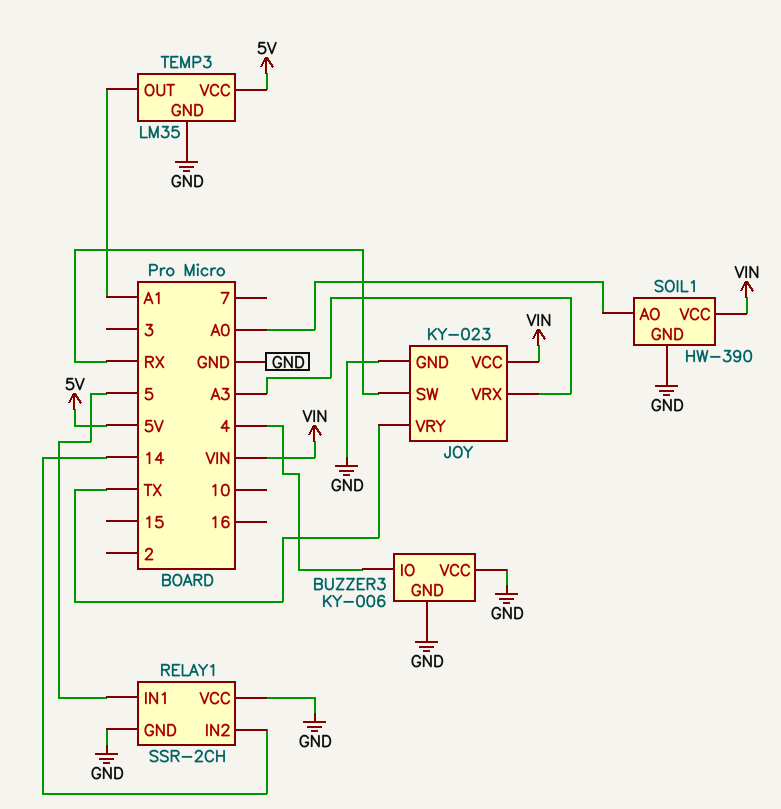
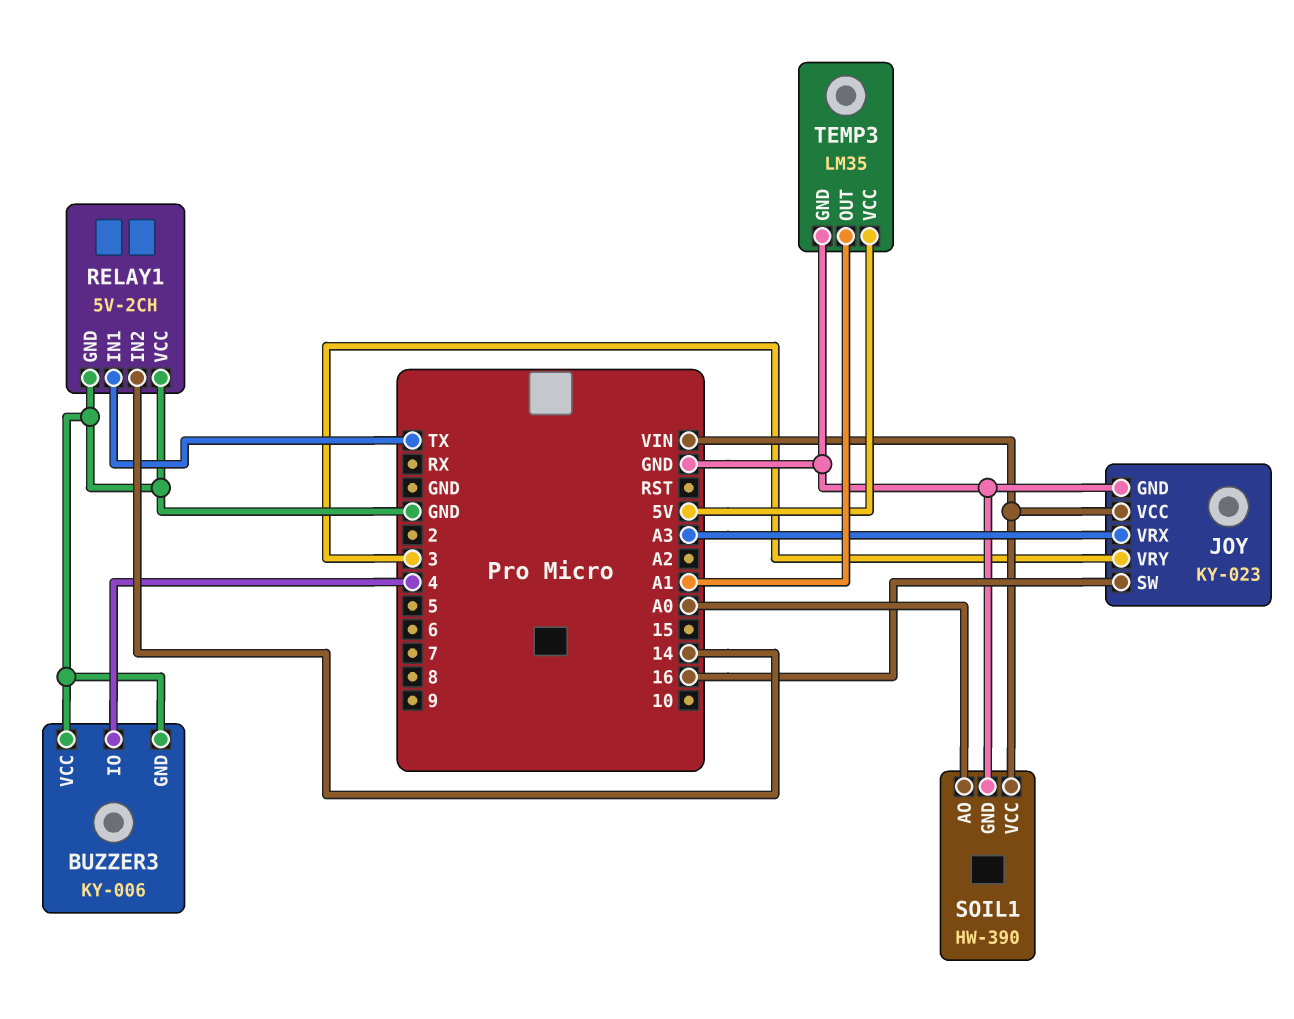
JOY pin SW: RX -> 16
JOY pin VRY: TX -> 3
RELAY1: SSR-2CH -> 5V-2CH
RELAY1 pin IN1: 5 -> TX

